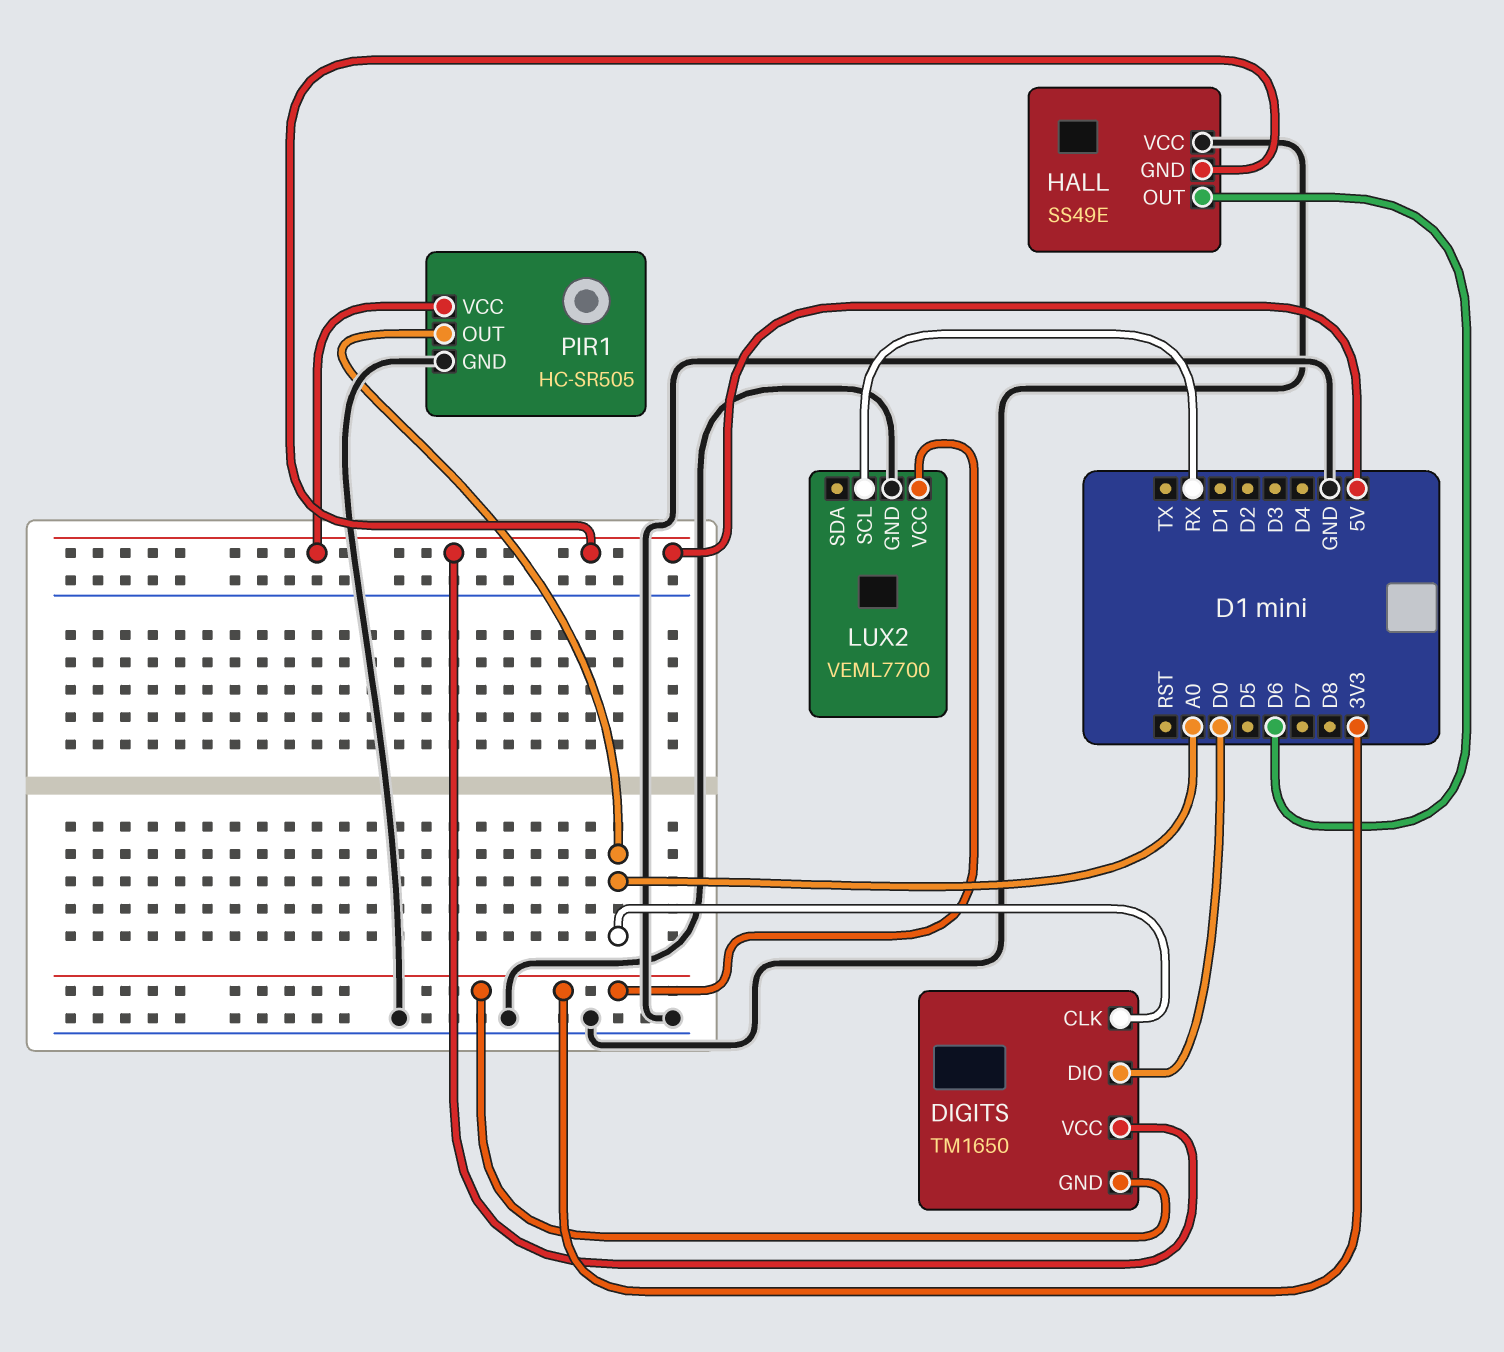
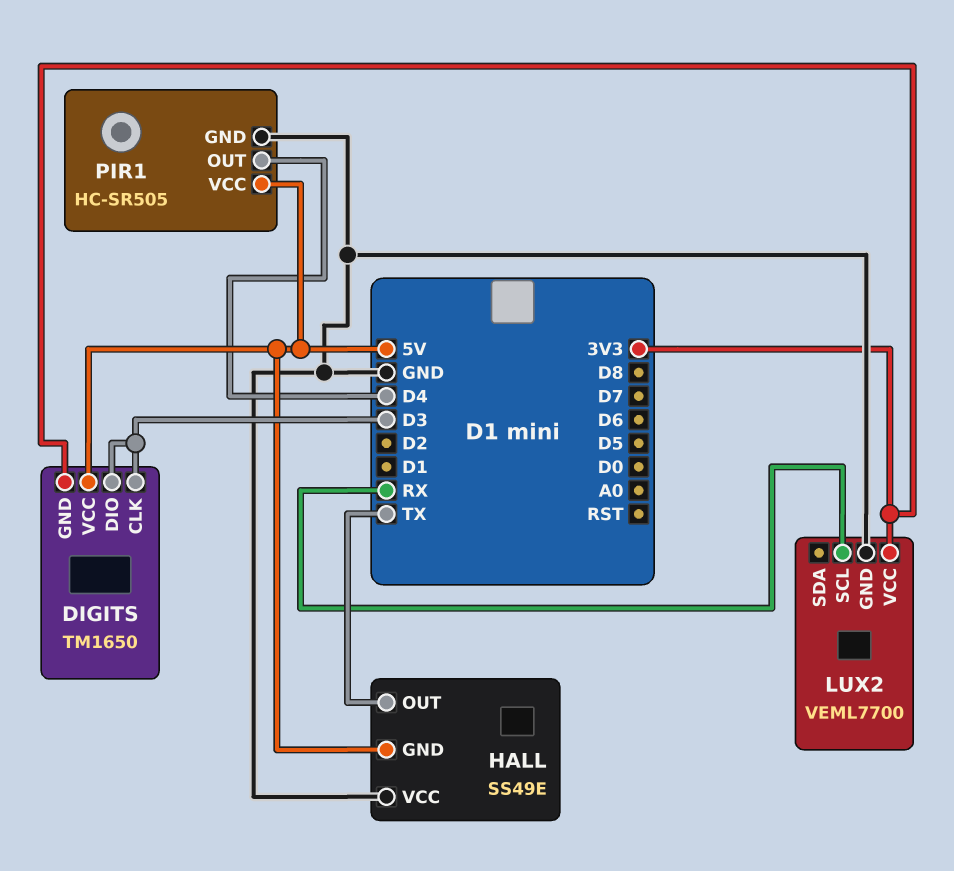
DIGITS pin CLK: A0 -> D3
DIGITS pin DIO: D0 -> D3
HALL pin OUT: D6 -> TX
PIR1 pin OUT: A0 -> D4

